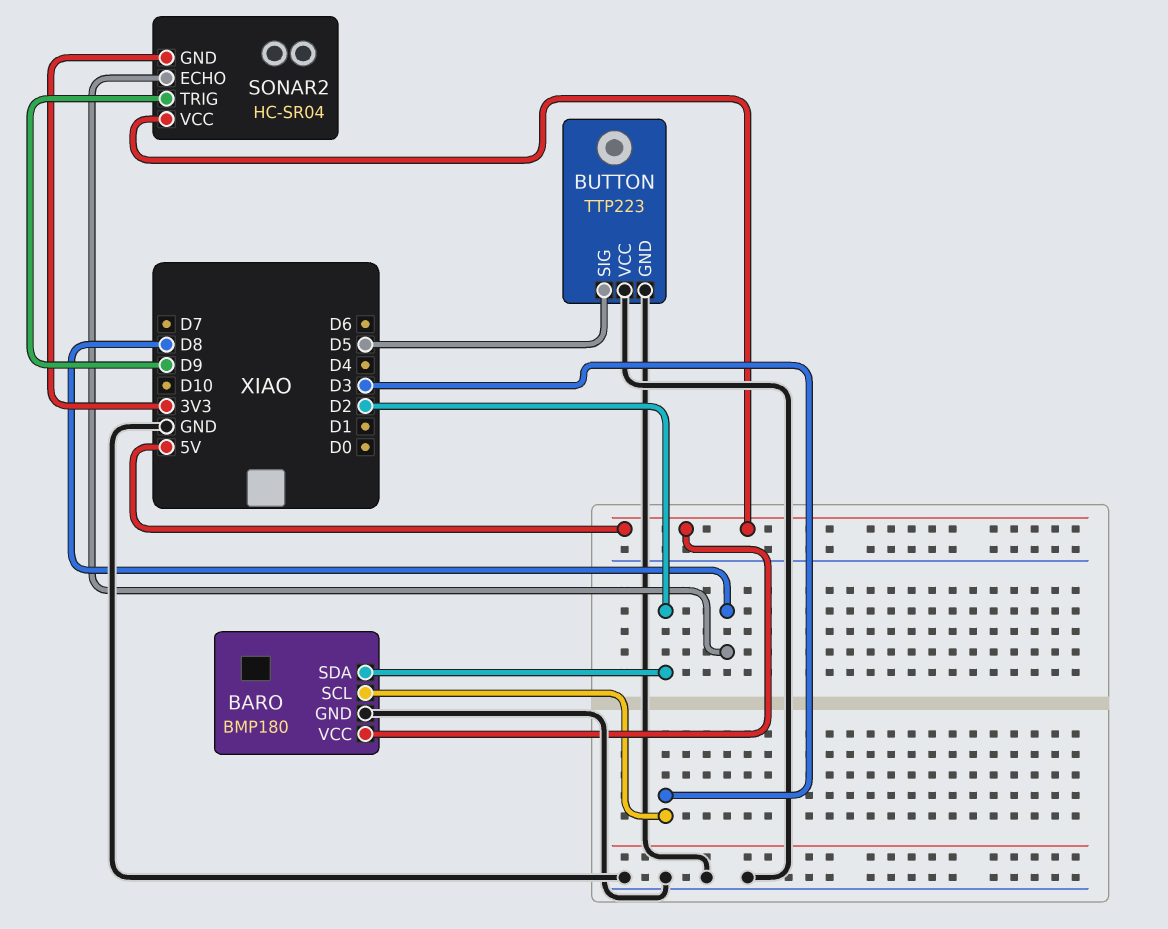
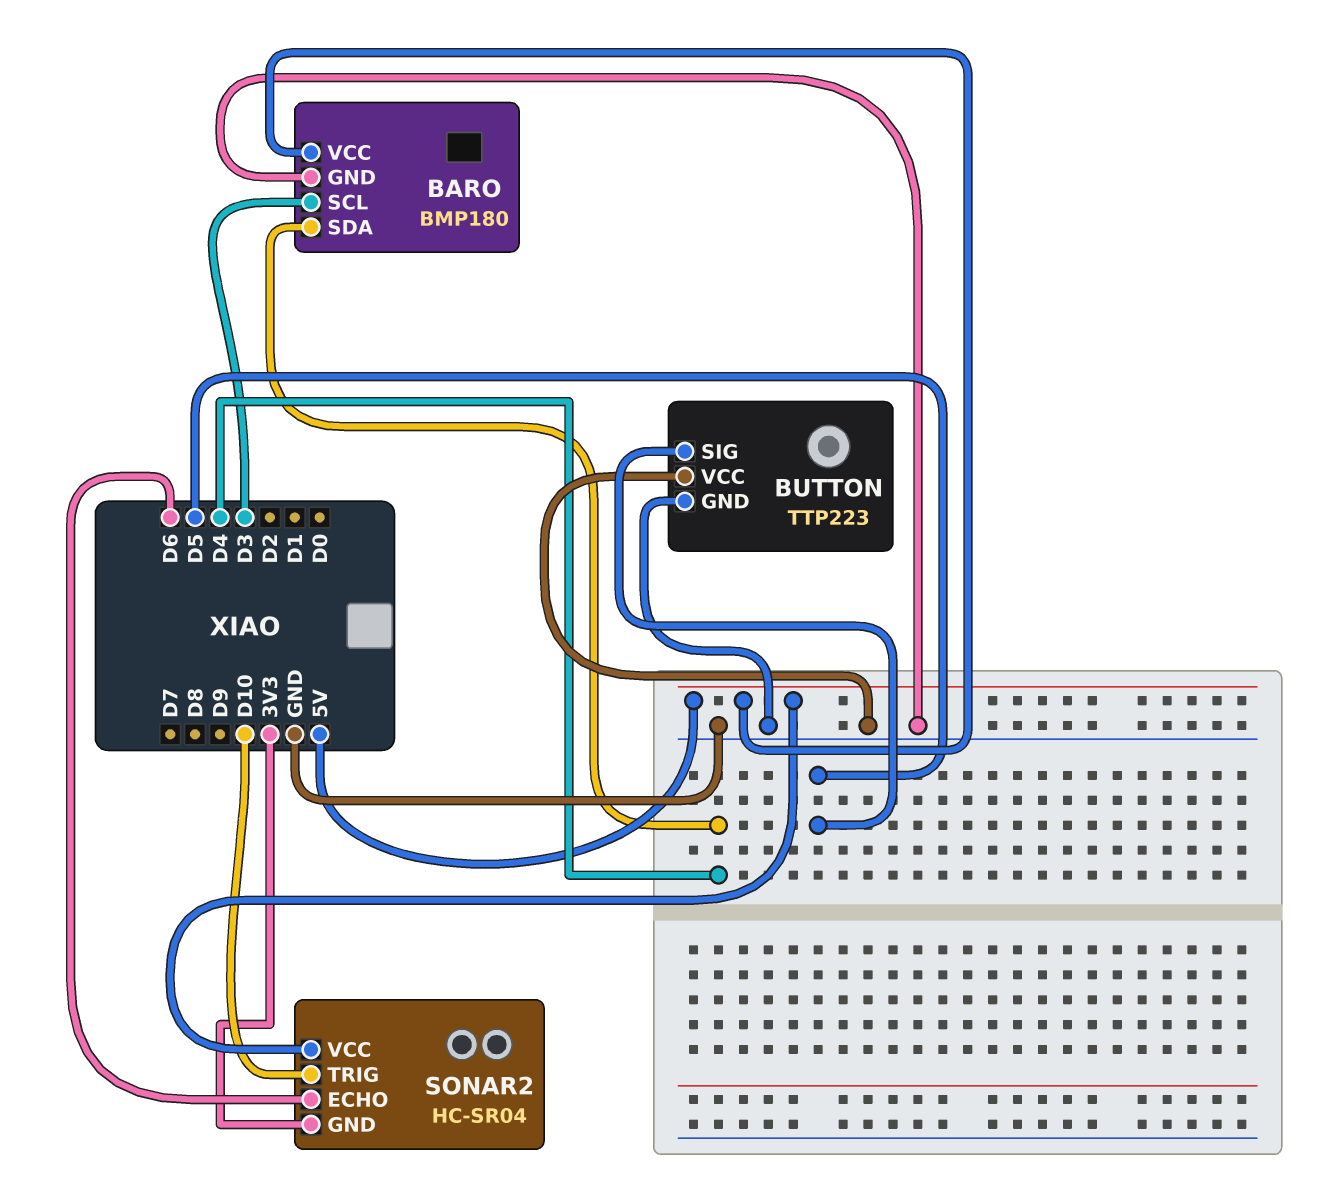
BARO pin SDA: D2 -> D4
SONAR2 pin ECHO: D8 -> D6
SONAR2 pin TRIG: D9 -> D10

